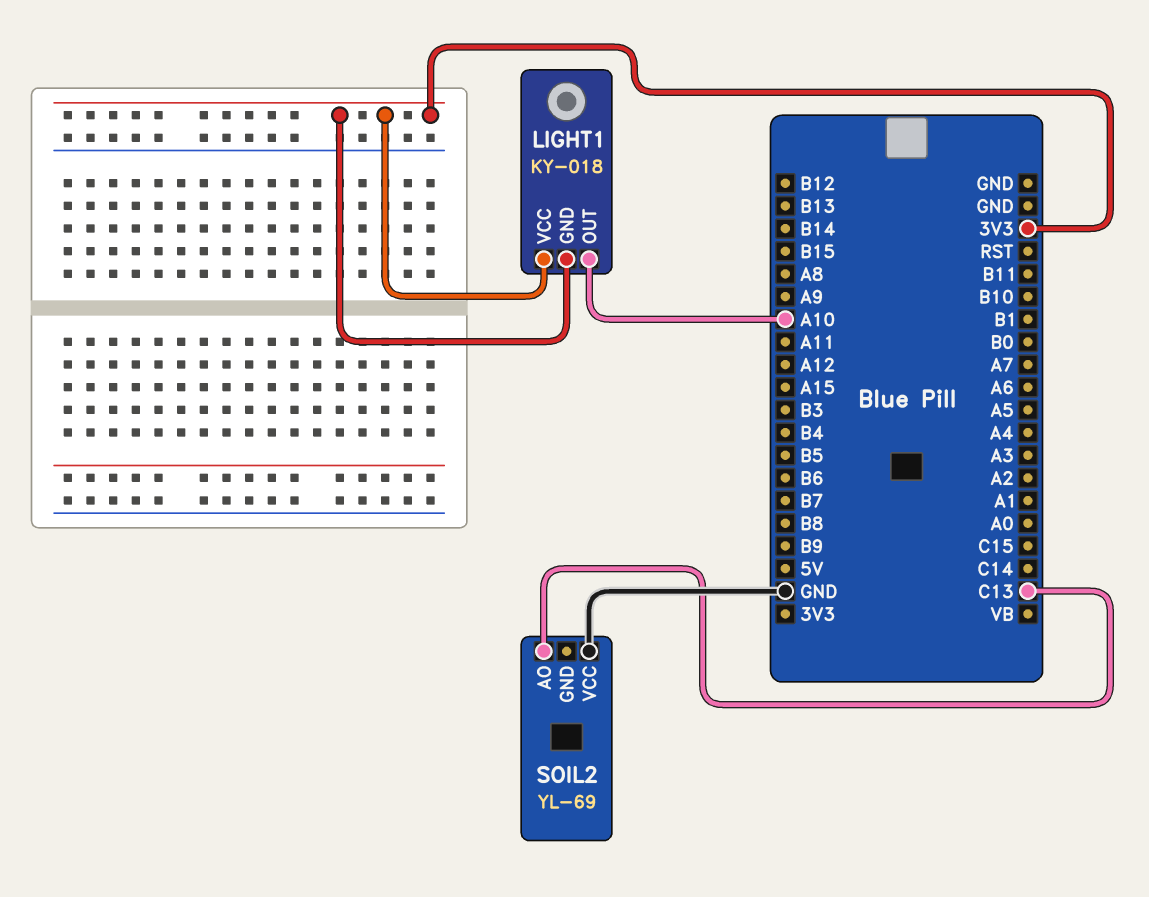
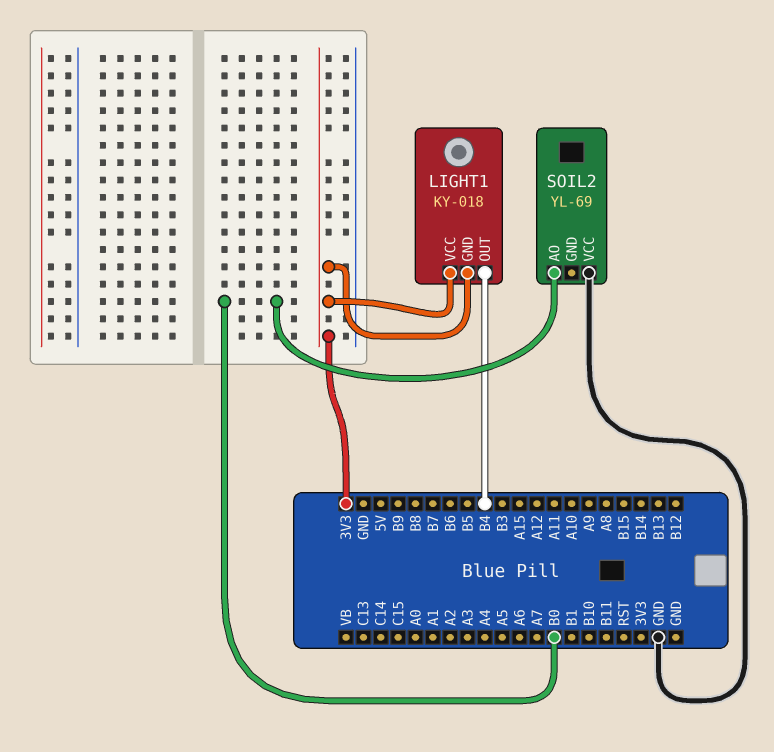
LIGHT1 pin OUT: A10 -> B4
SOIL2 pin AO: C13 -> B0

